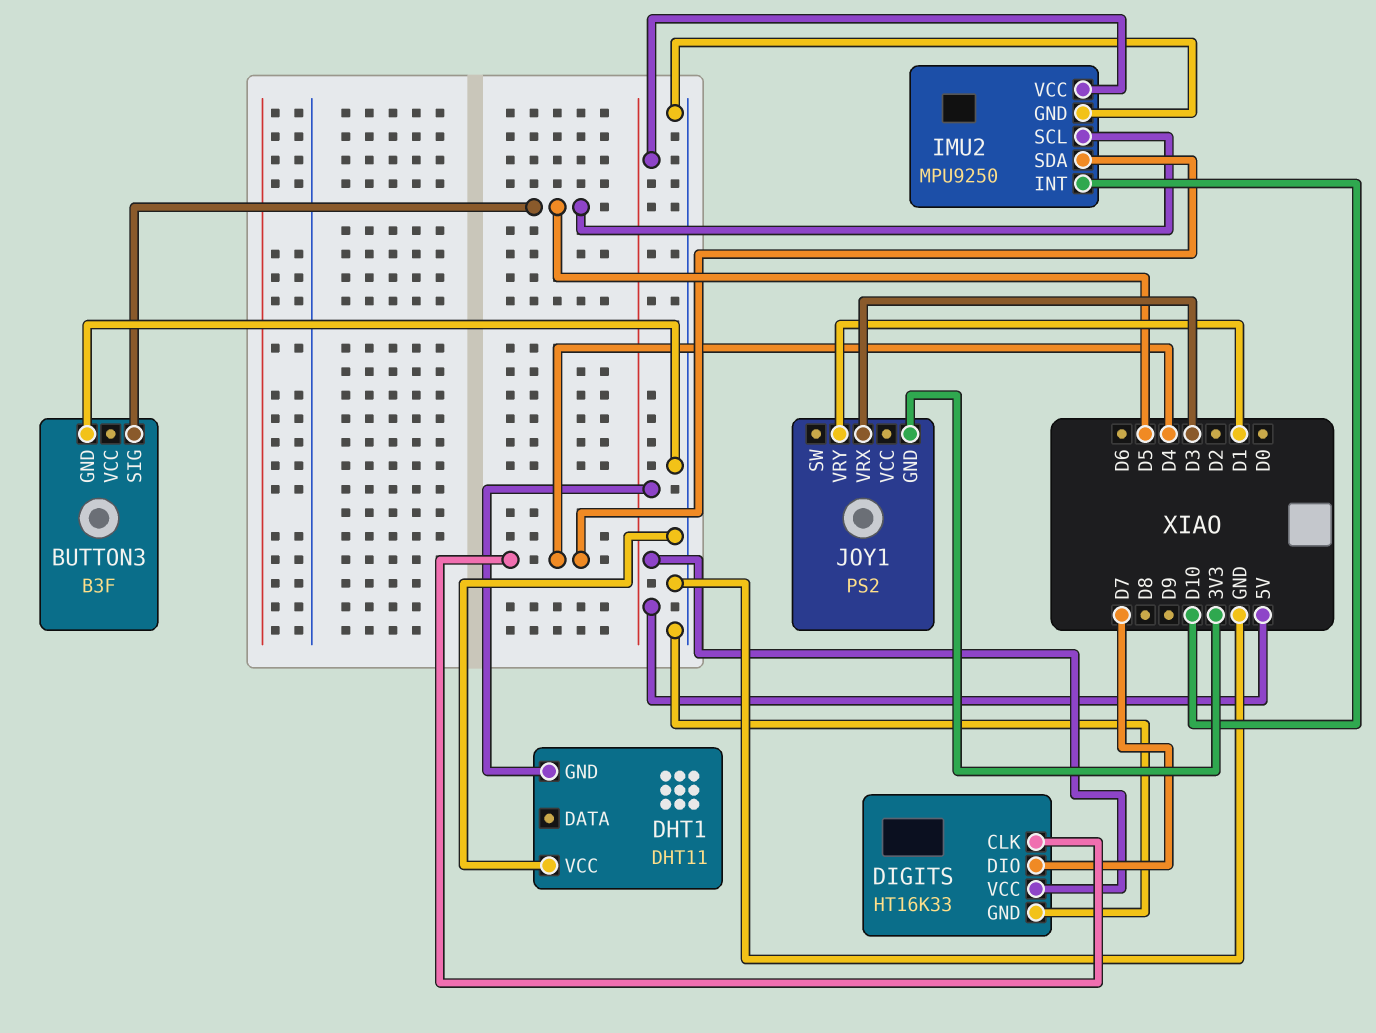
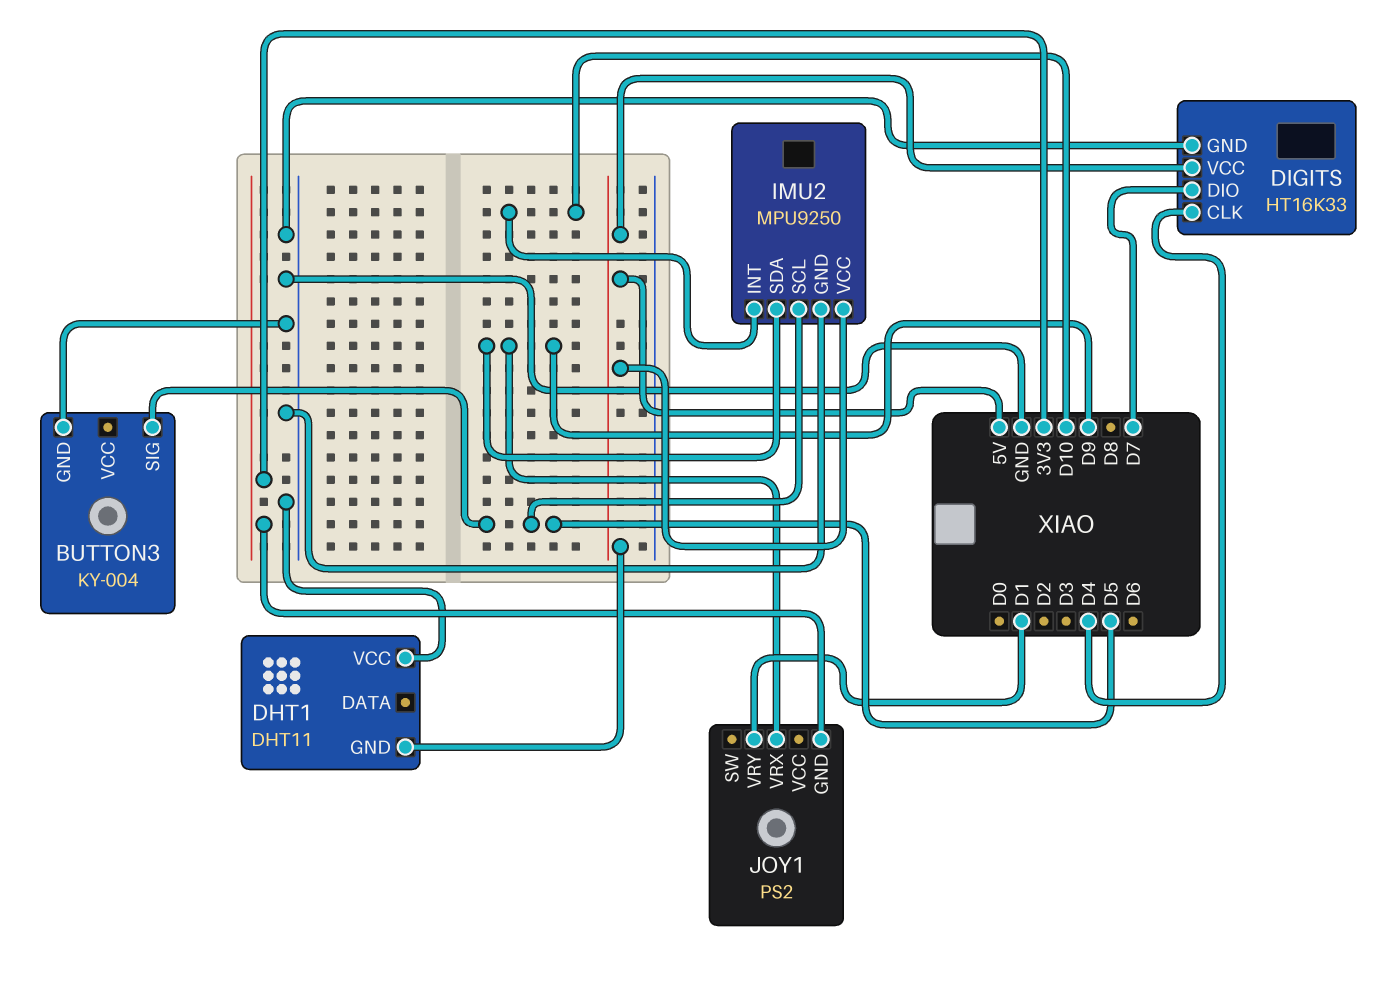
BUTTON3: B3F -> KY-004
IMU2 pin SDA: D4 -> D9
JOY1 pin VRX: D3 -> D9

